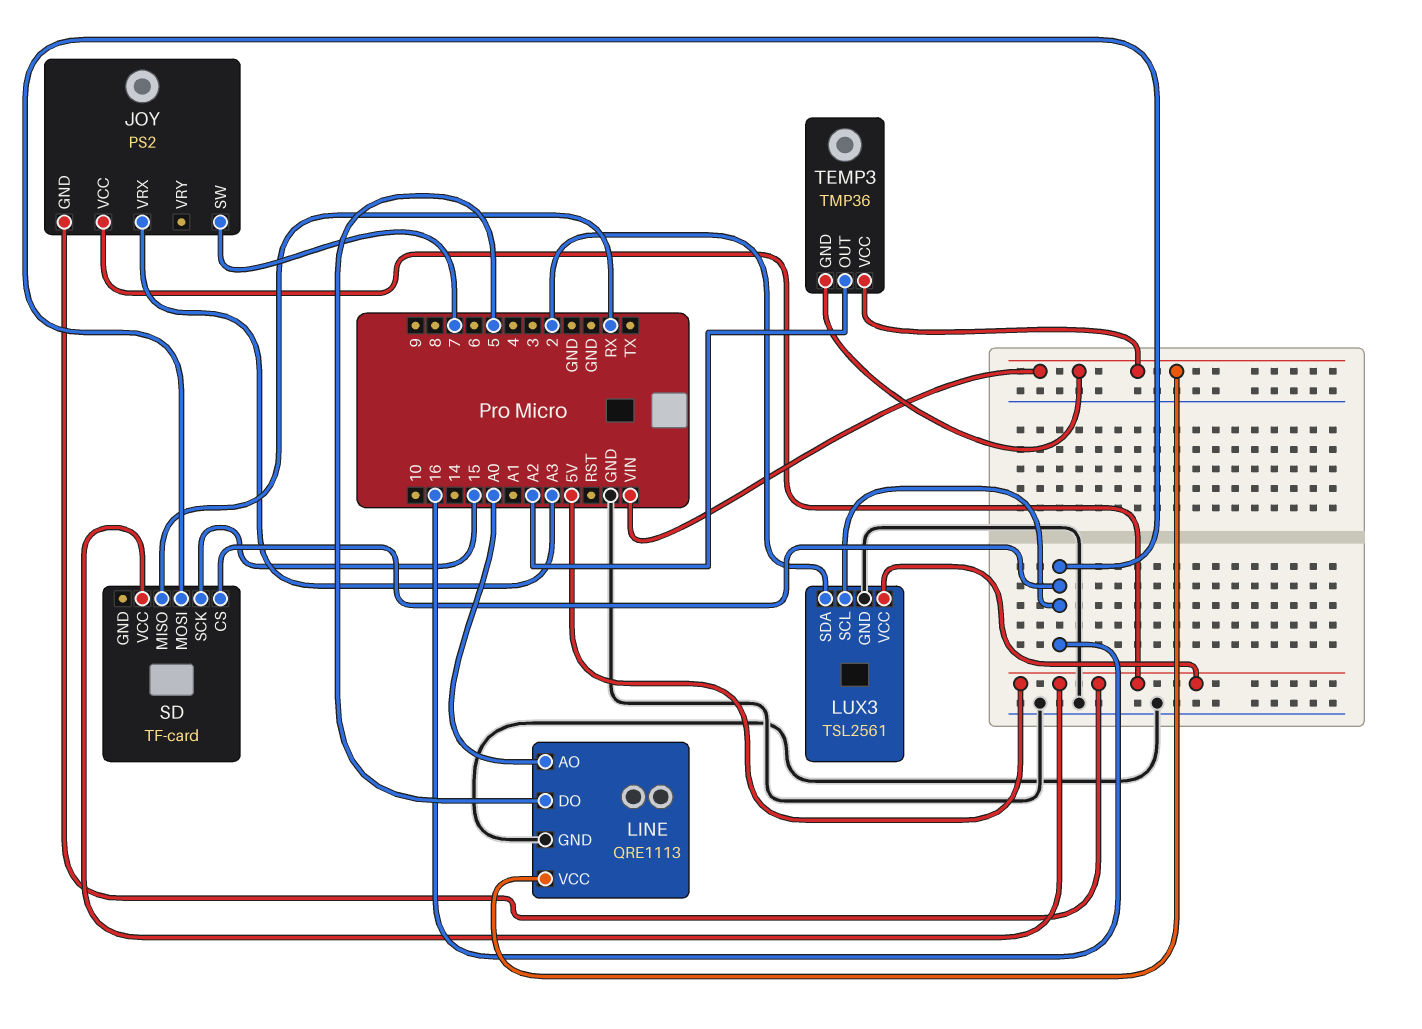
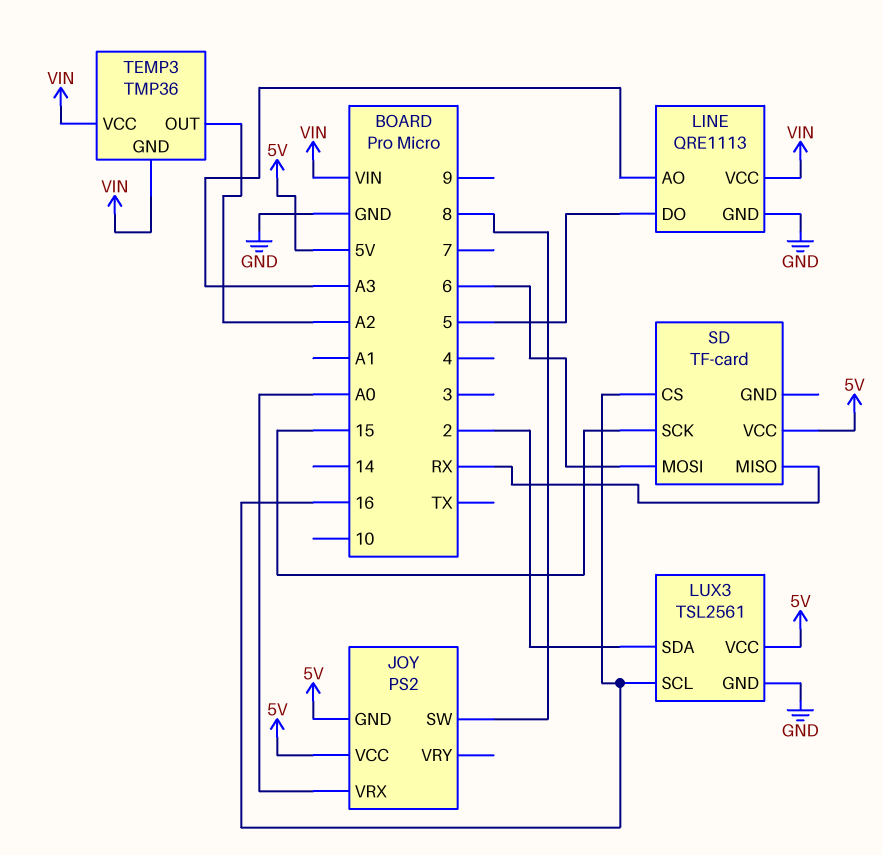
JOY pin SW: 7 -> 8
JOY pin VRX: A3 -> A0
LINE pin AO: A0 -> A3
SD pin MOSI: 16 -> 6

